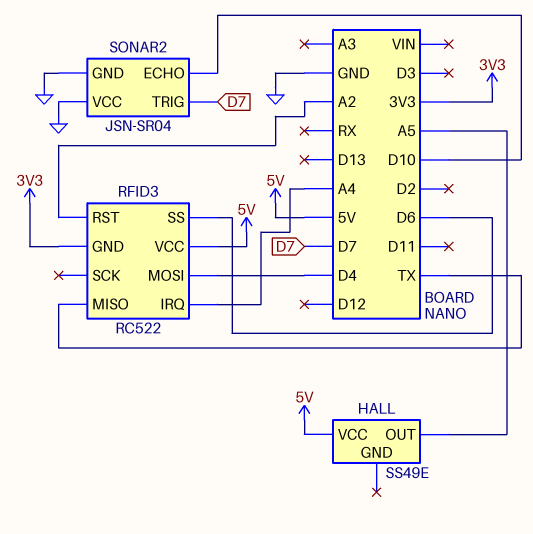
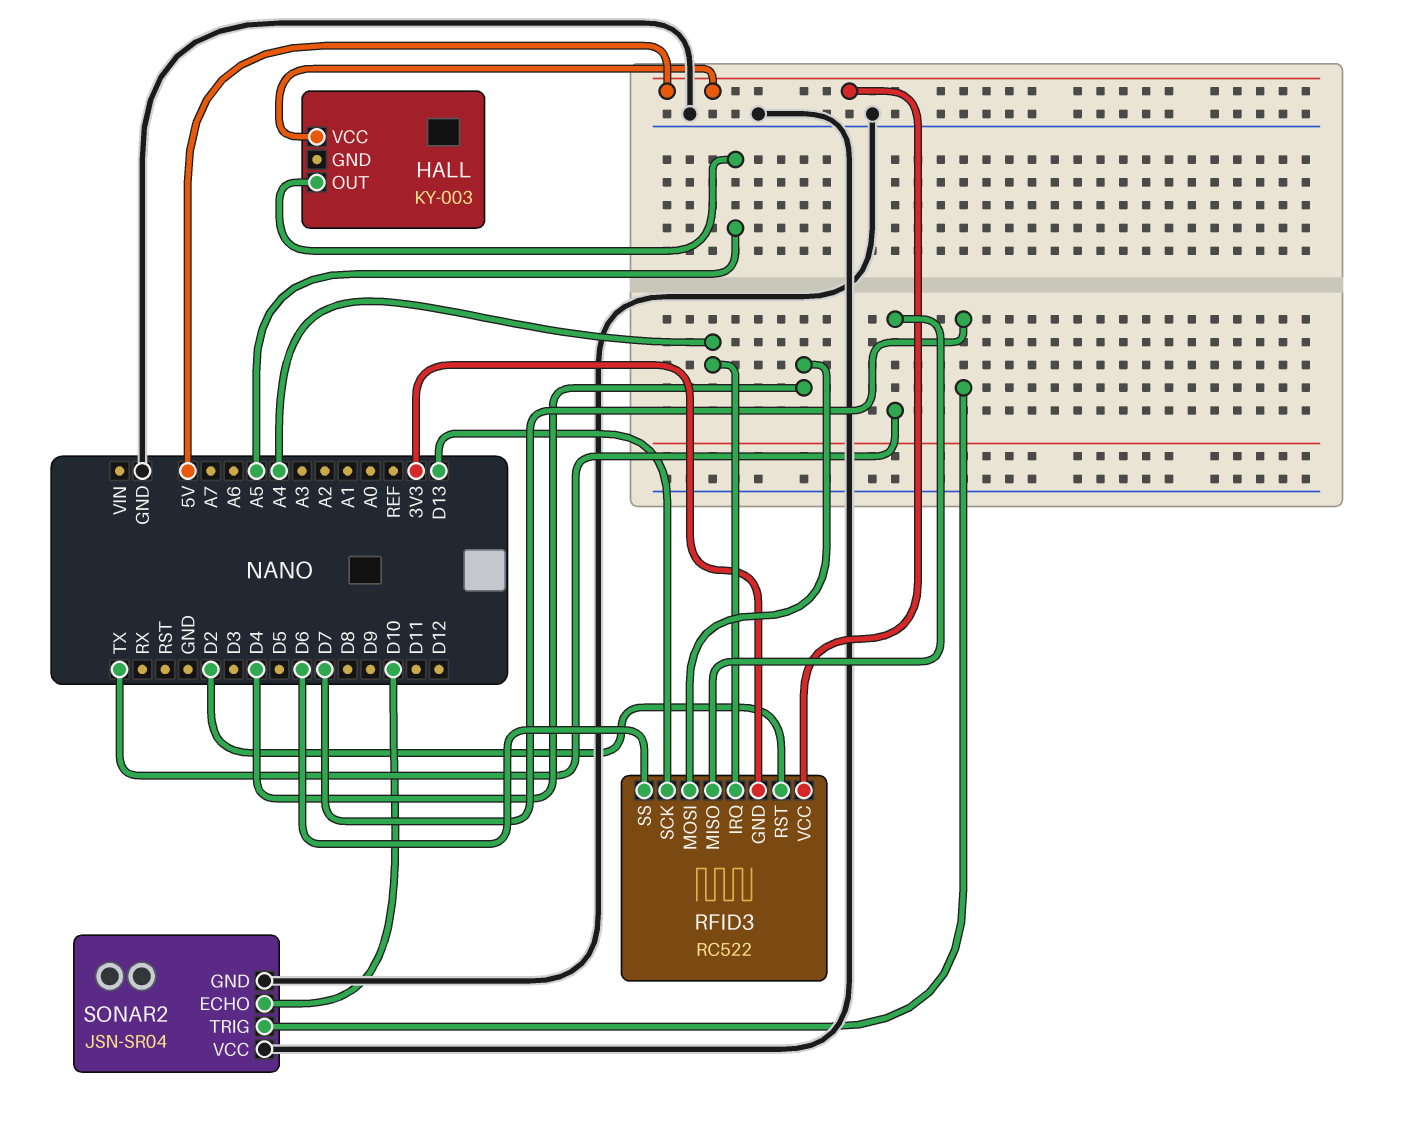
HALL: SS49E -> KY-003
RFID3 pin RST: A2 -> D2
RFID3 pin SCK: none -> D13

